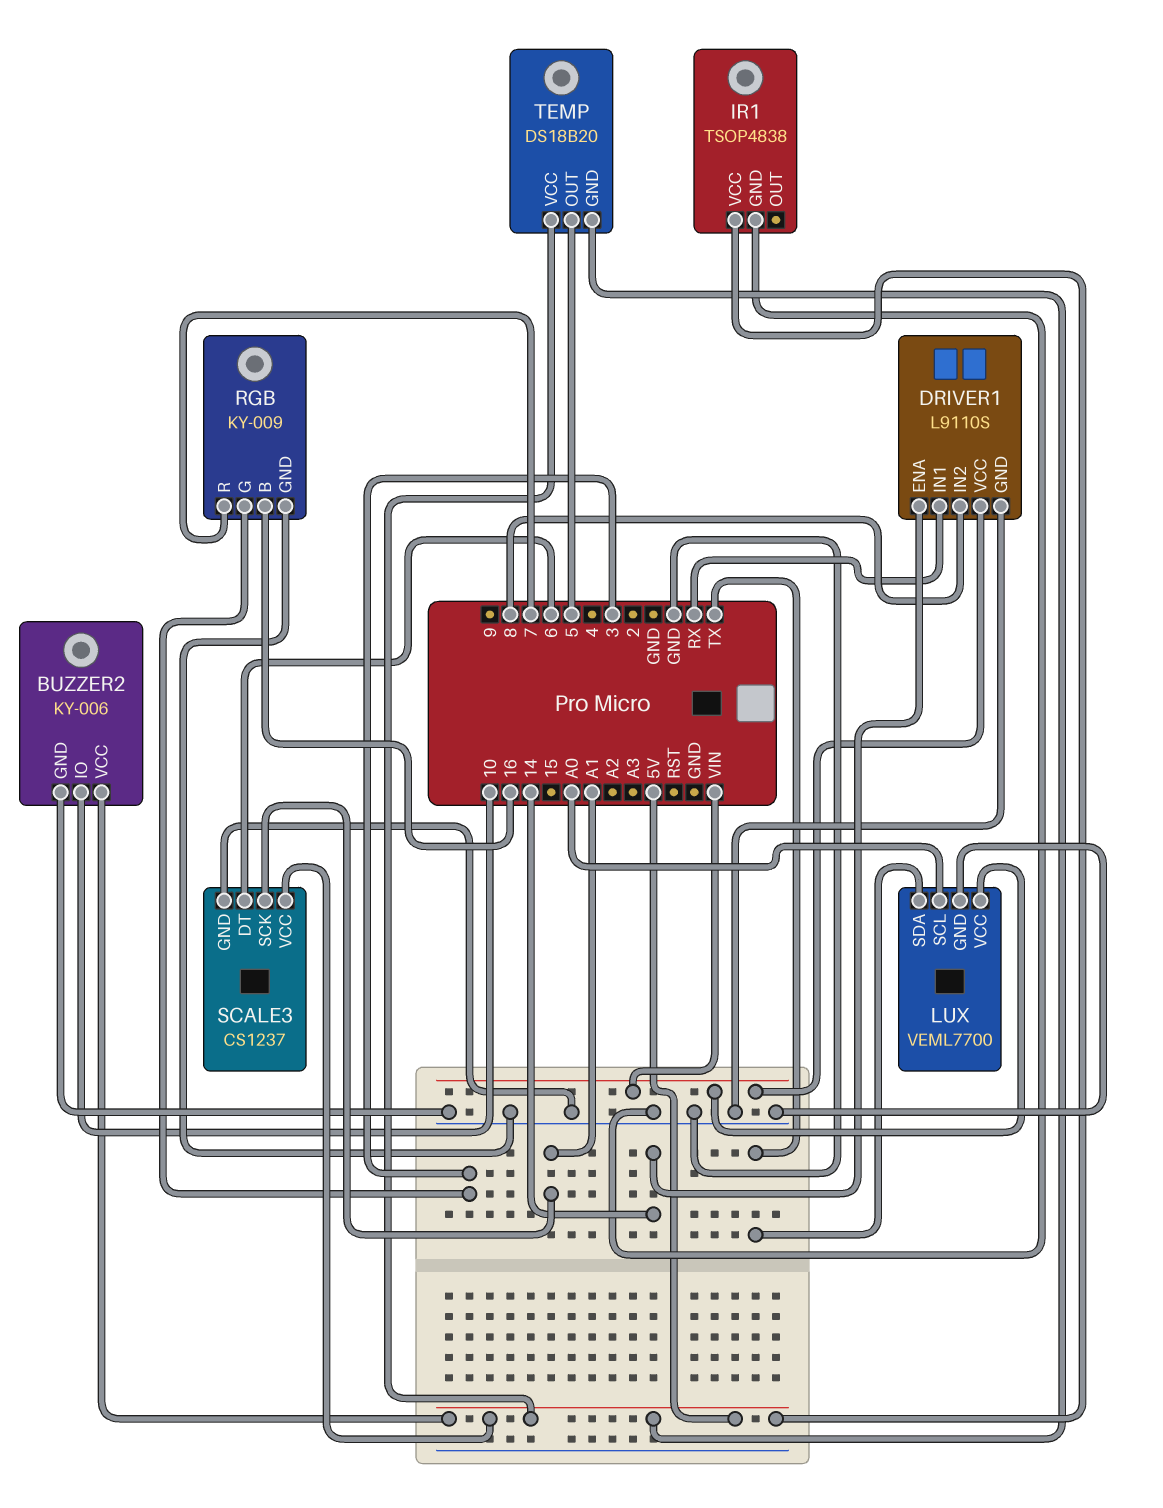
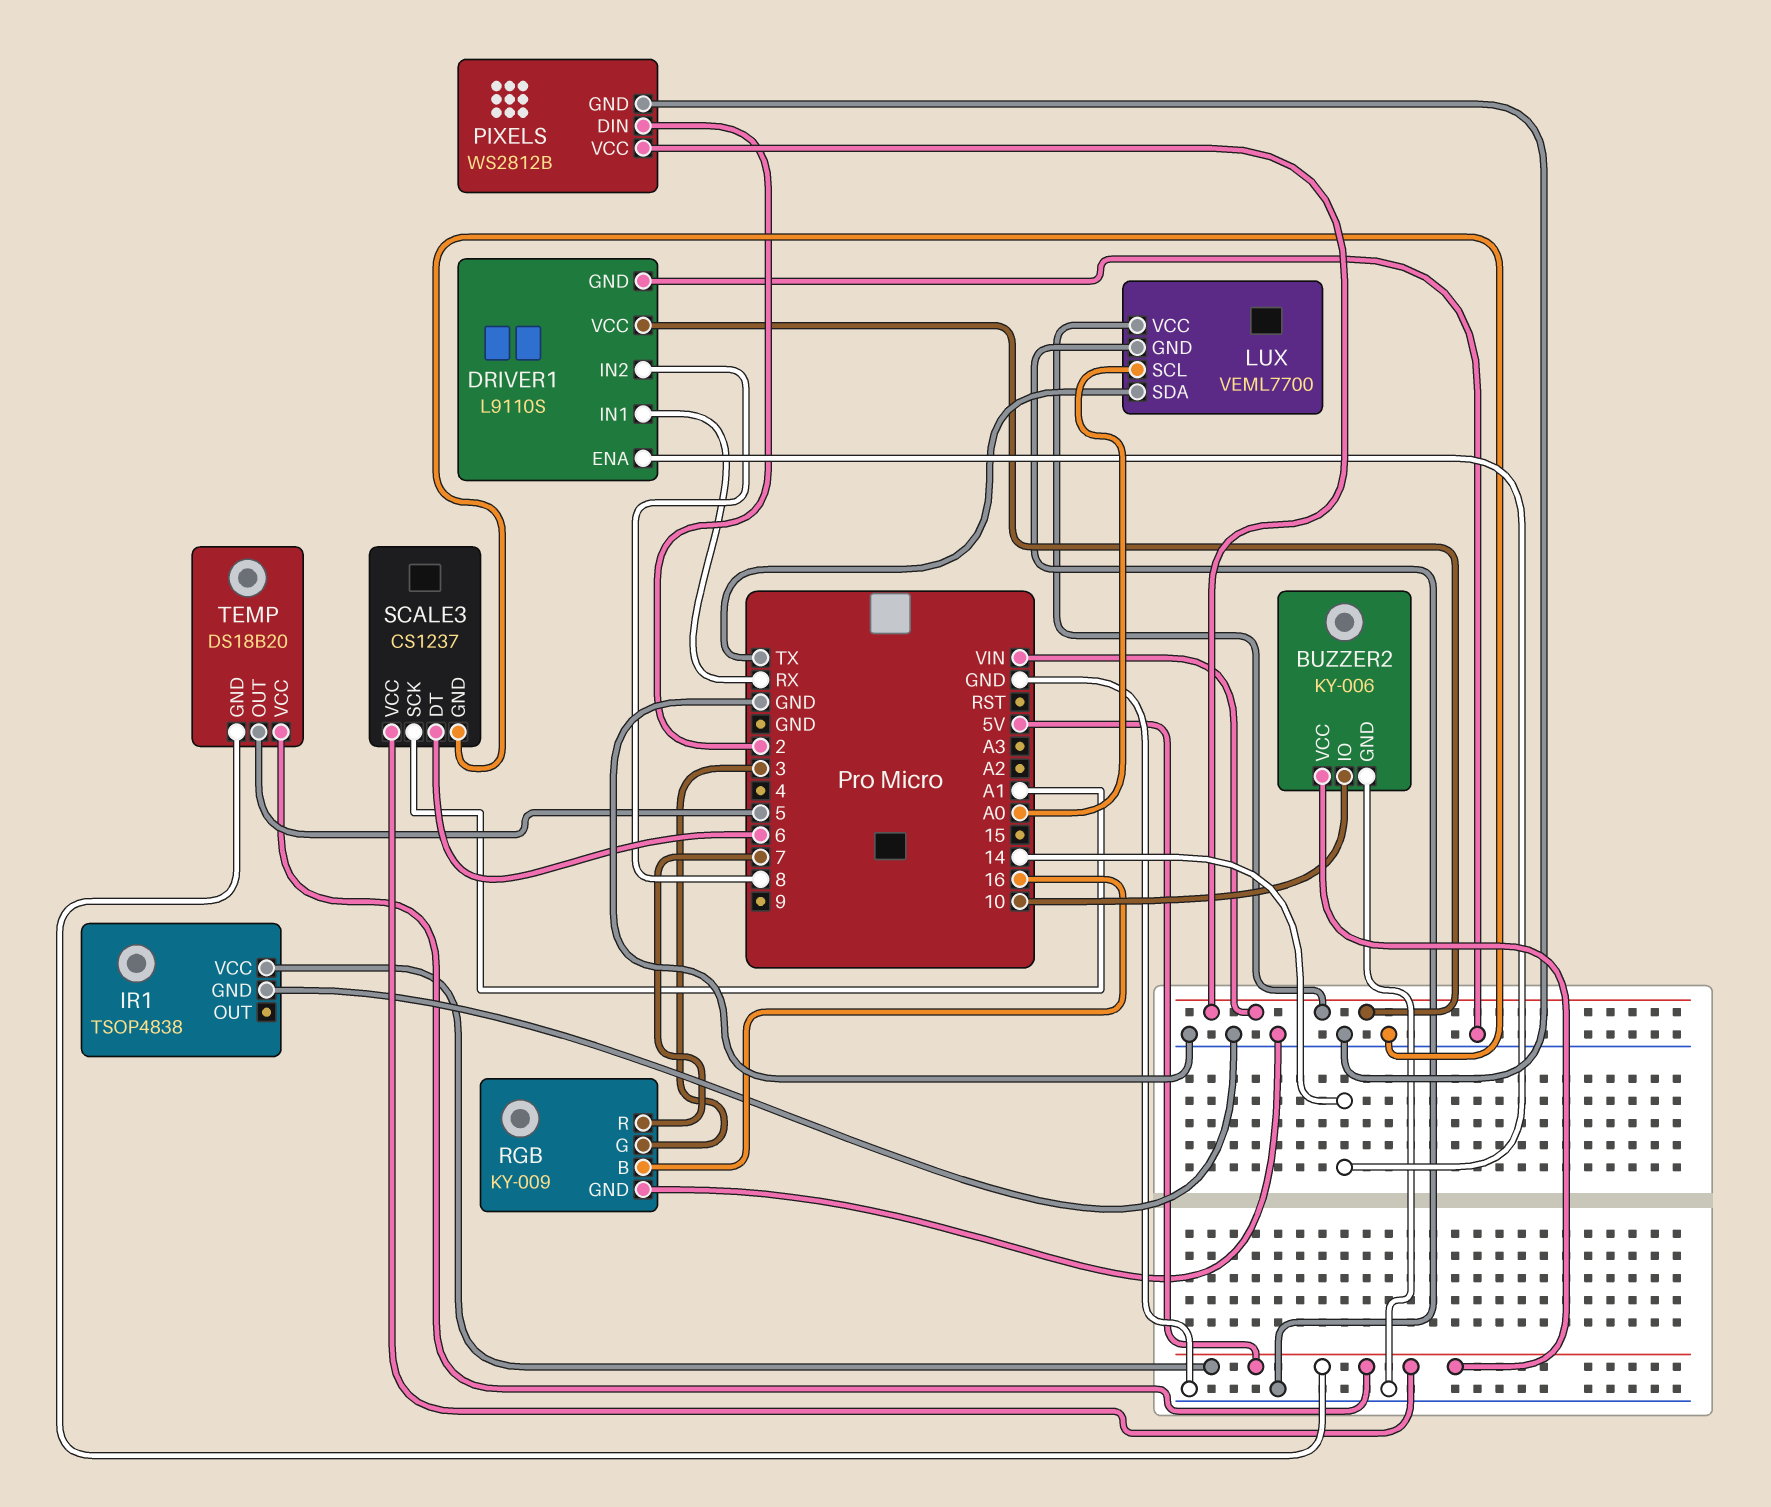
PIXELS: none -> WS2812B
PIXELS pin DIN: none -> 2
PIXELS pin GND: none -> GND
PIXELS pin VCC: none -> VIN

